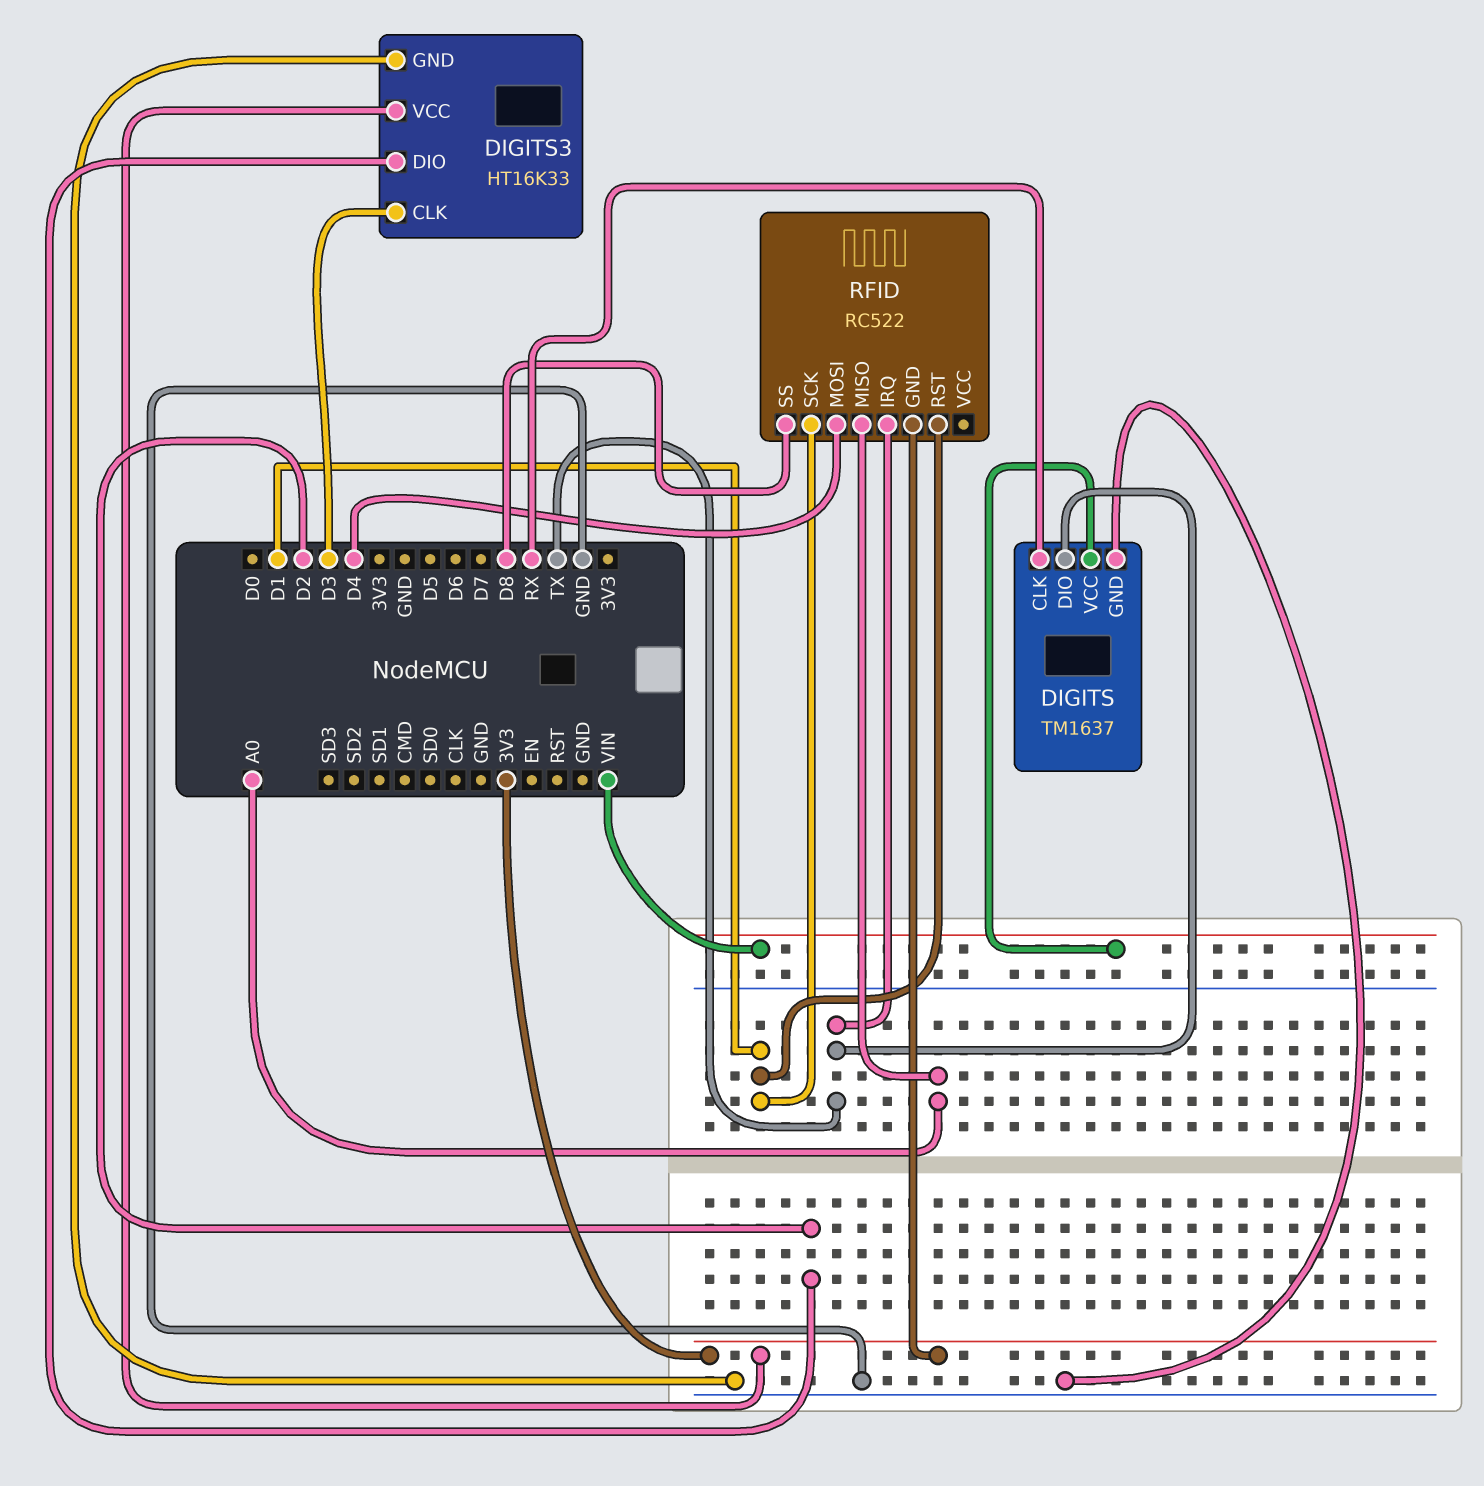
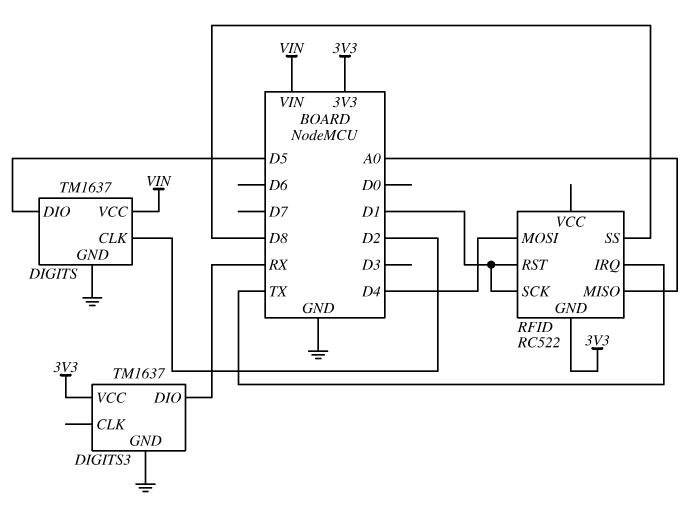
DIGITS pin CLK: RX -> D2
DIGITS pin DIO: TX -> D5
DIGITS3: HT16K33 -> TM1637
DIGITS3 pin CLK: D3 -> none
DIGITS3 pin DIO: D2 -> RX

